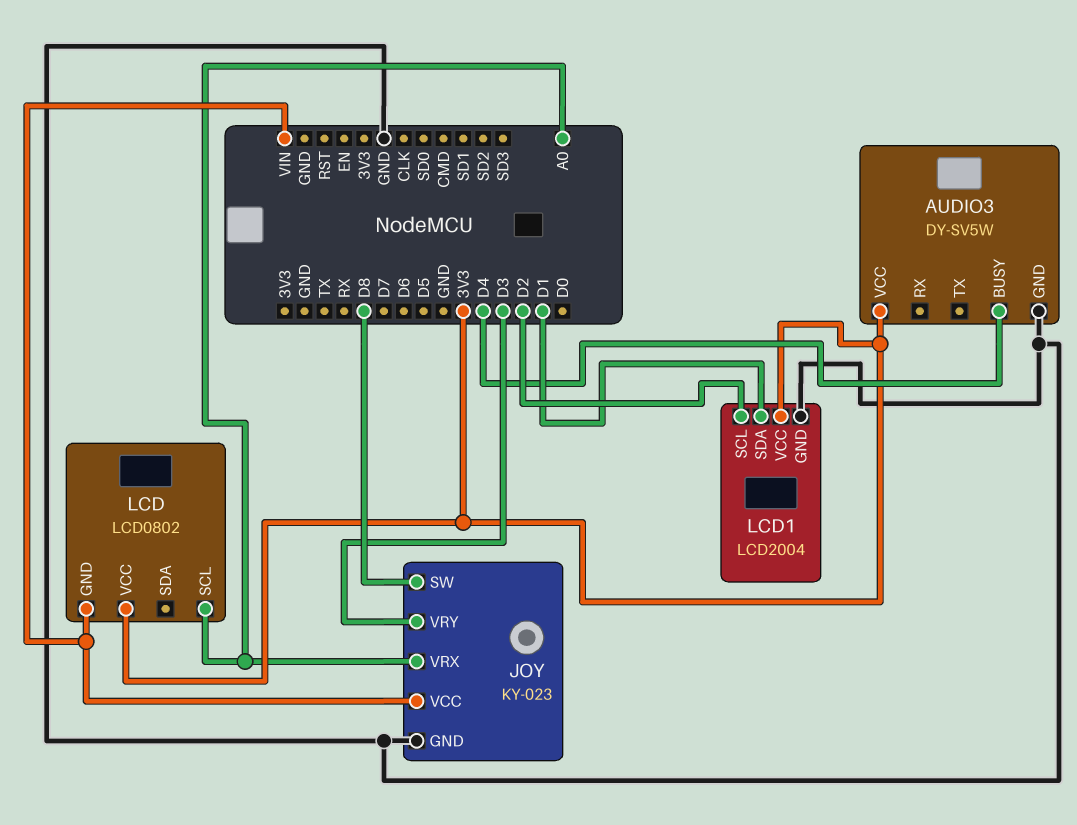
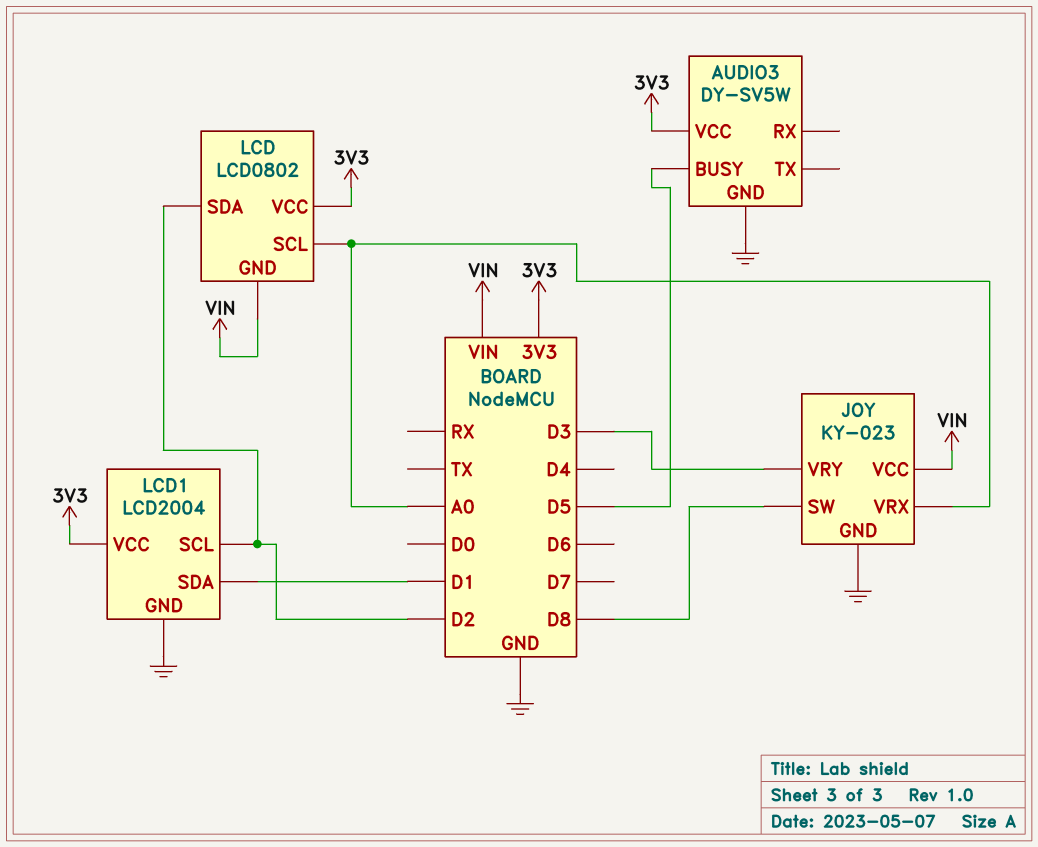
AUDIO3 pin BUSY: D4 -> D5
LCD pin SDA: none -> D2

